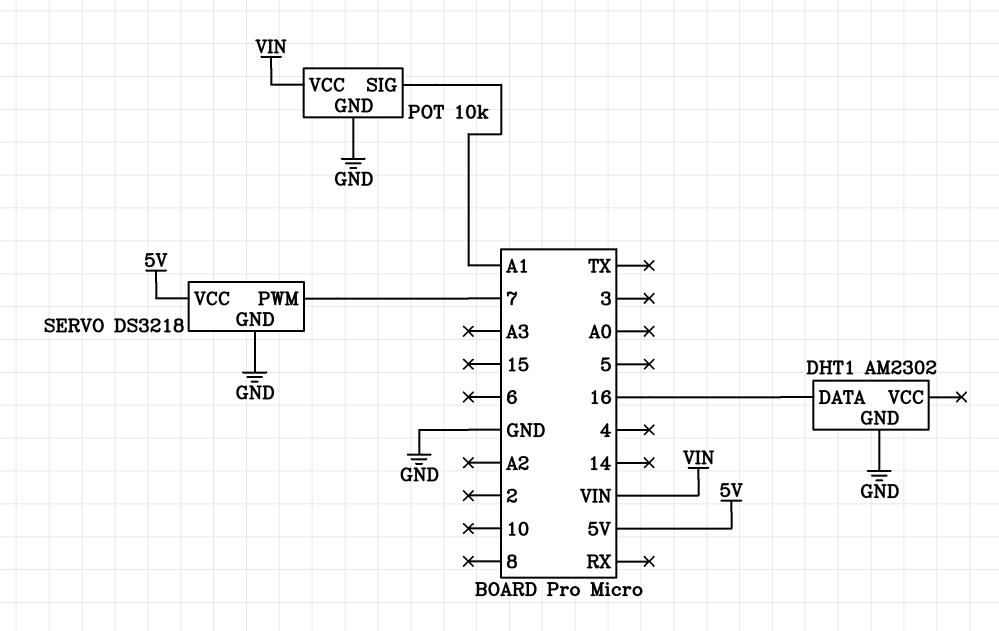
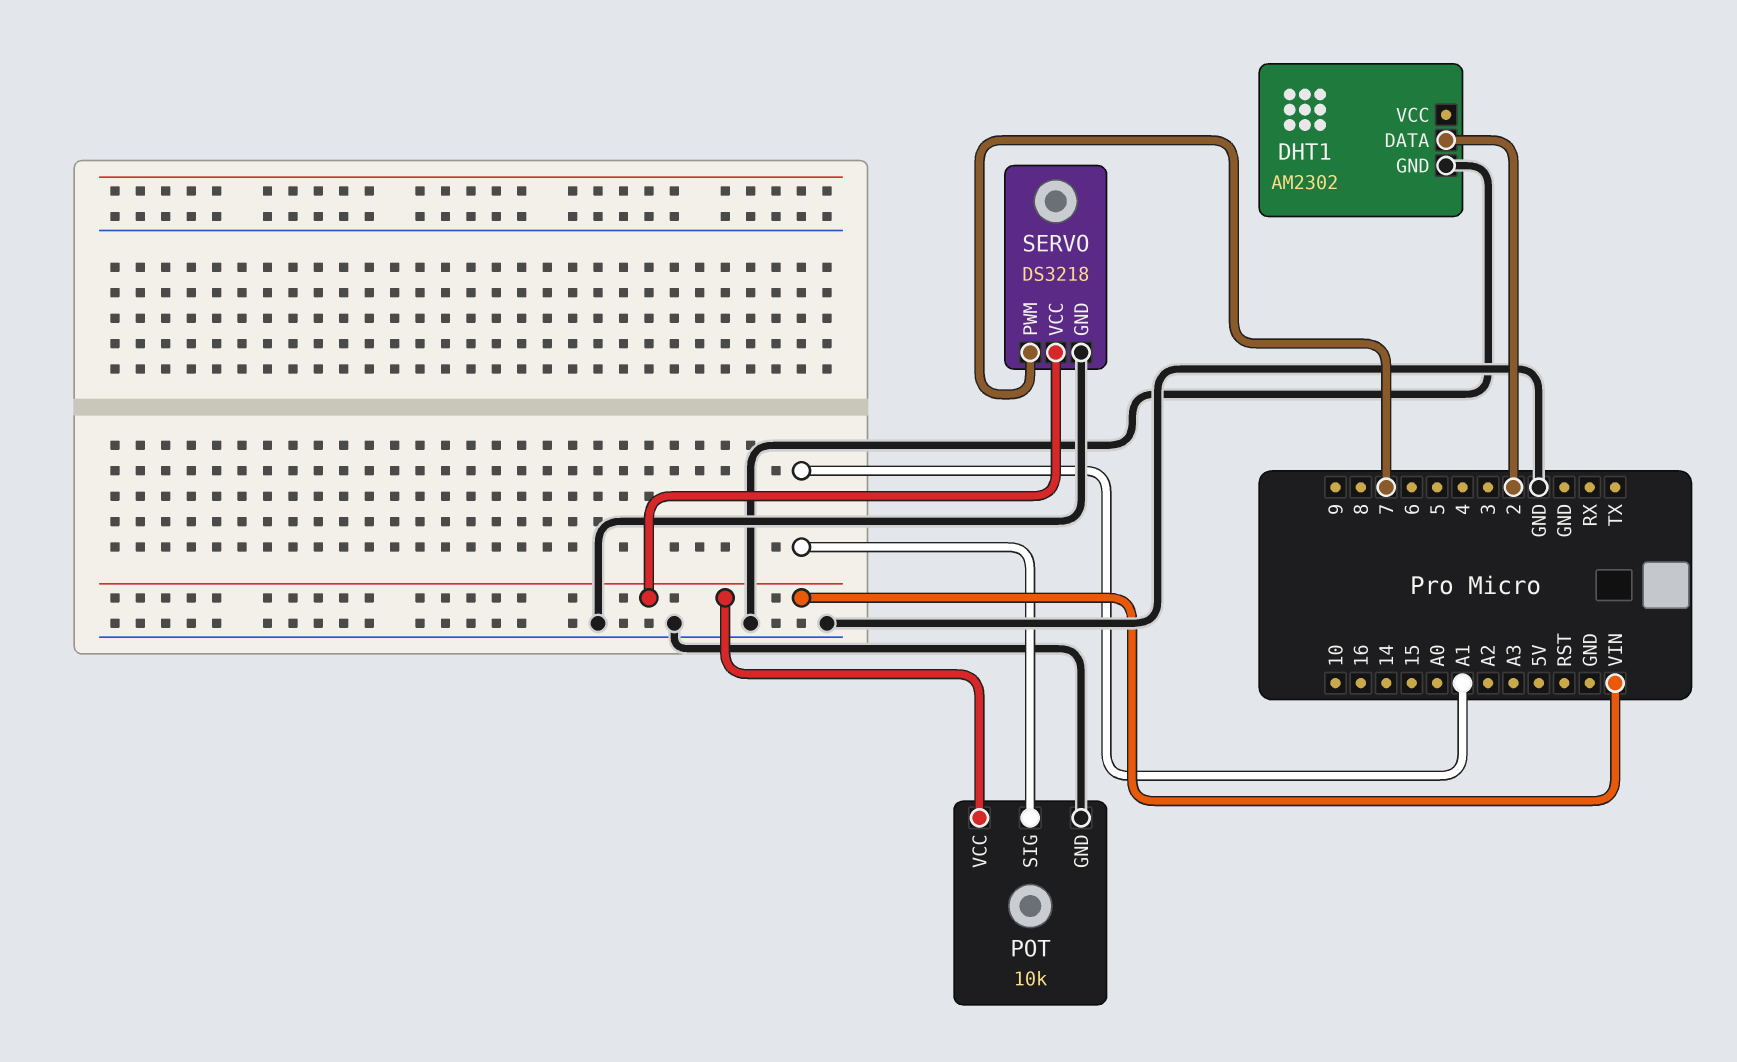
DHT1 pin DATA: 16 -> 2
SERVO pin VCC: 5V -> VIN

